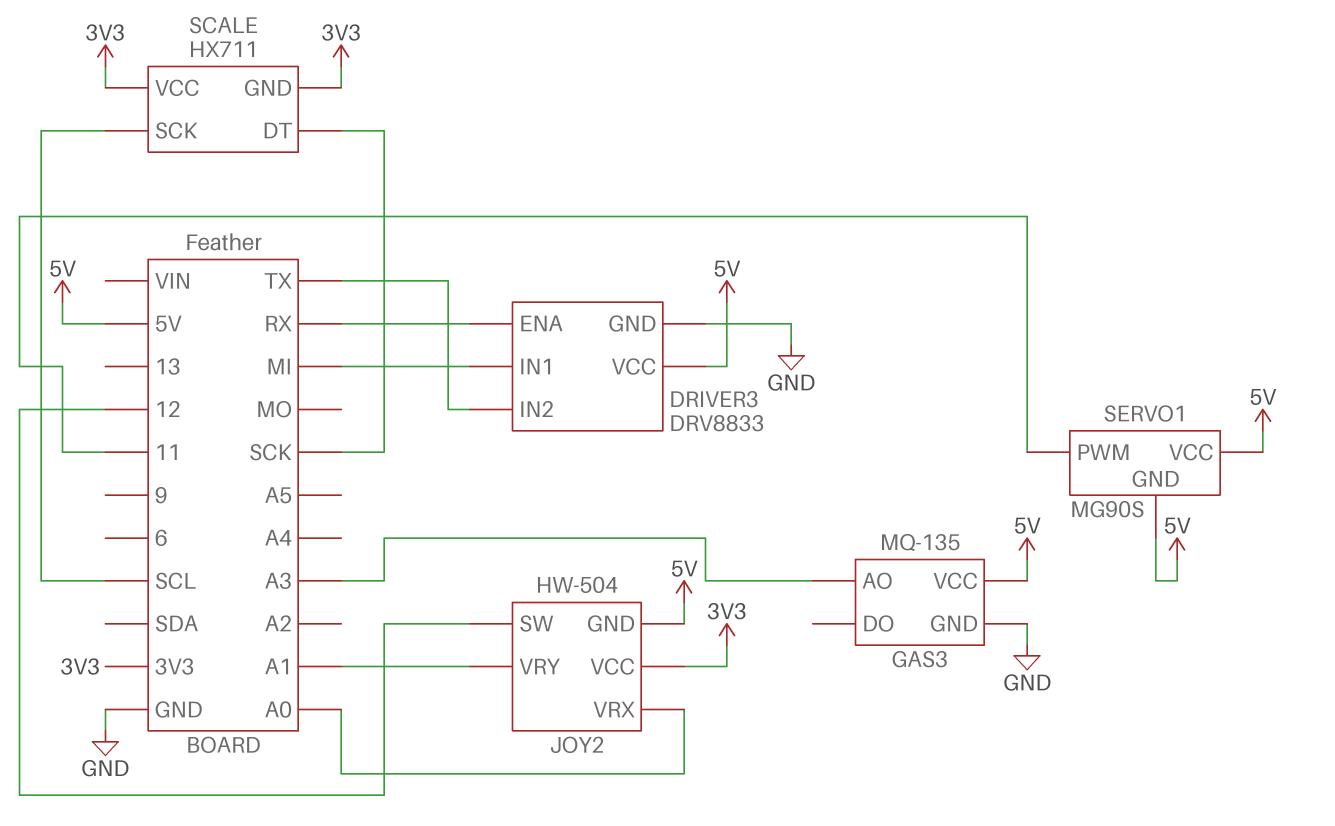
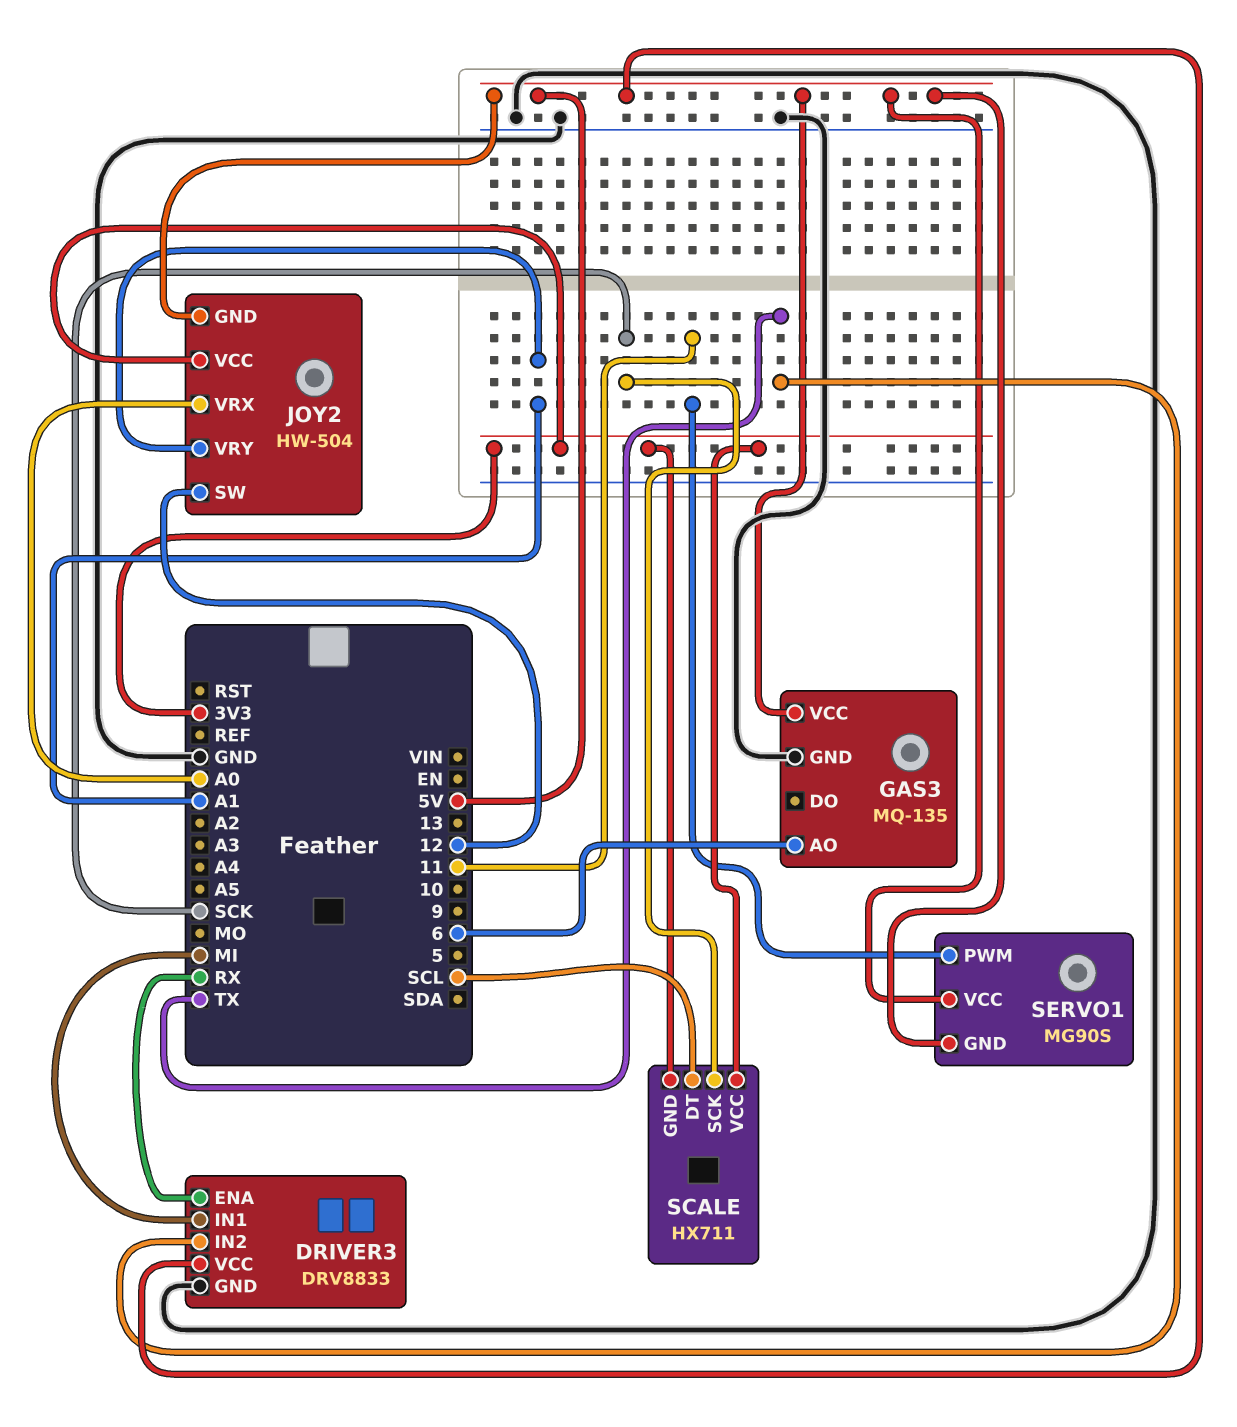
GAS3 pin AO: A3 -> 6
SCALE pin DT: SCK -> SCL
SCALE pin SCK: SCL -> SCK

